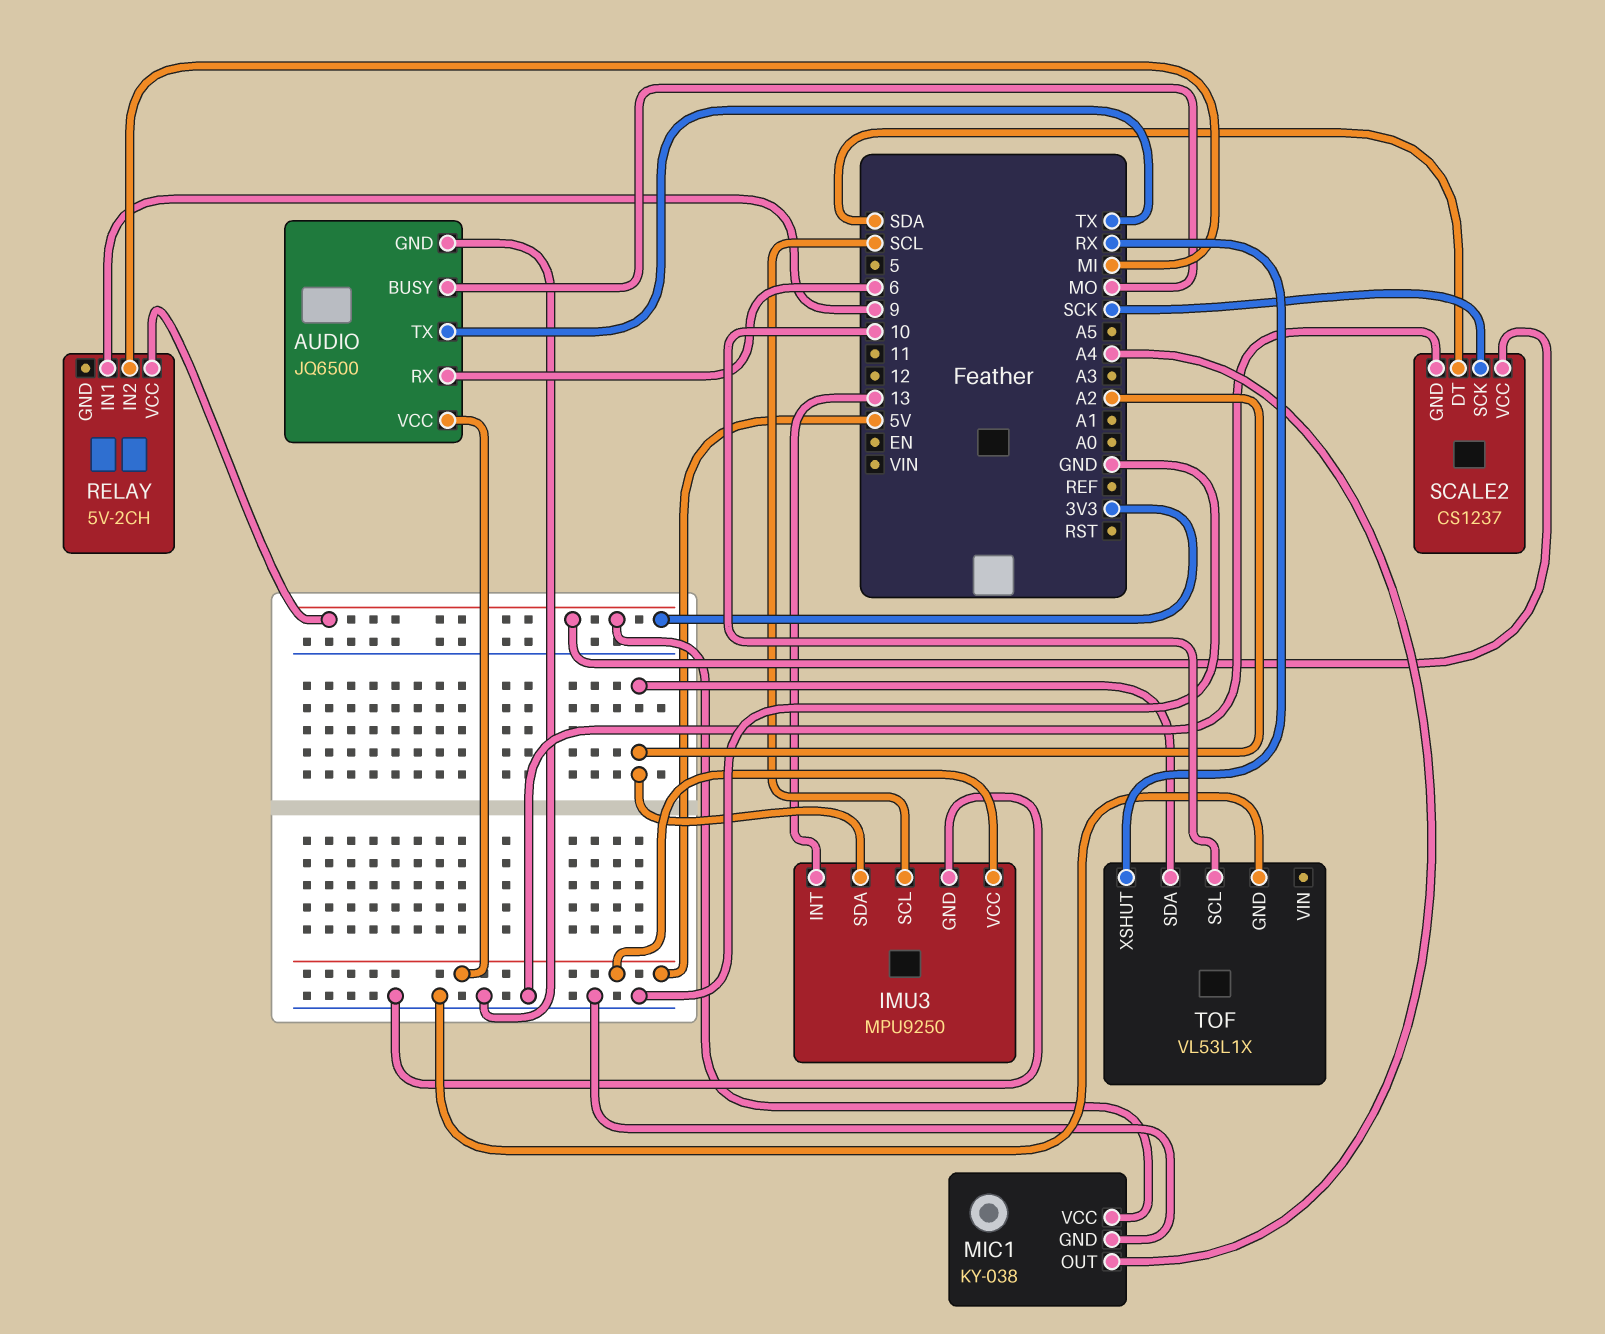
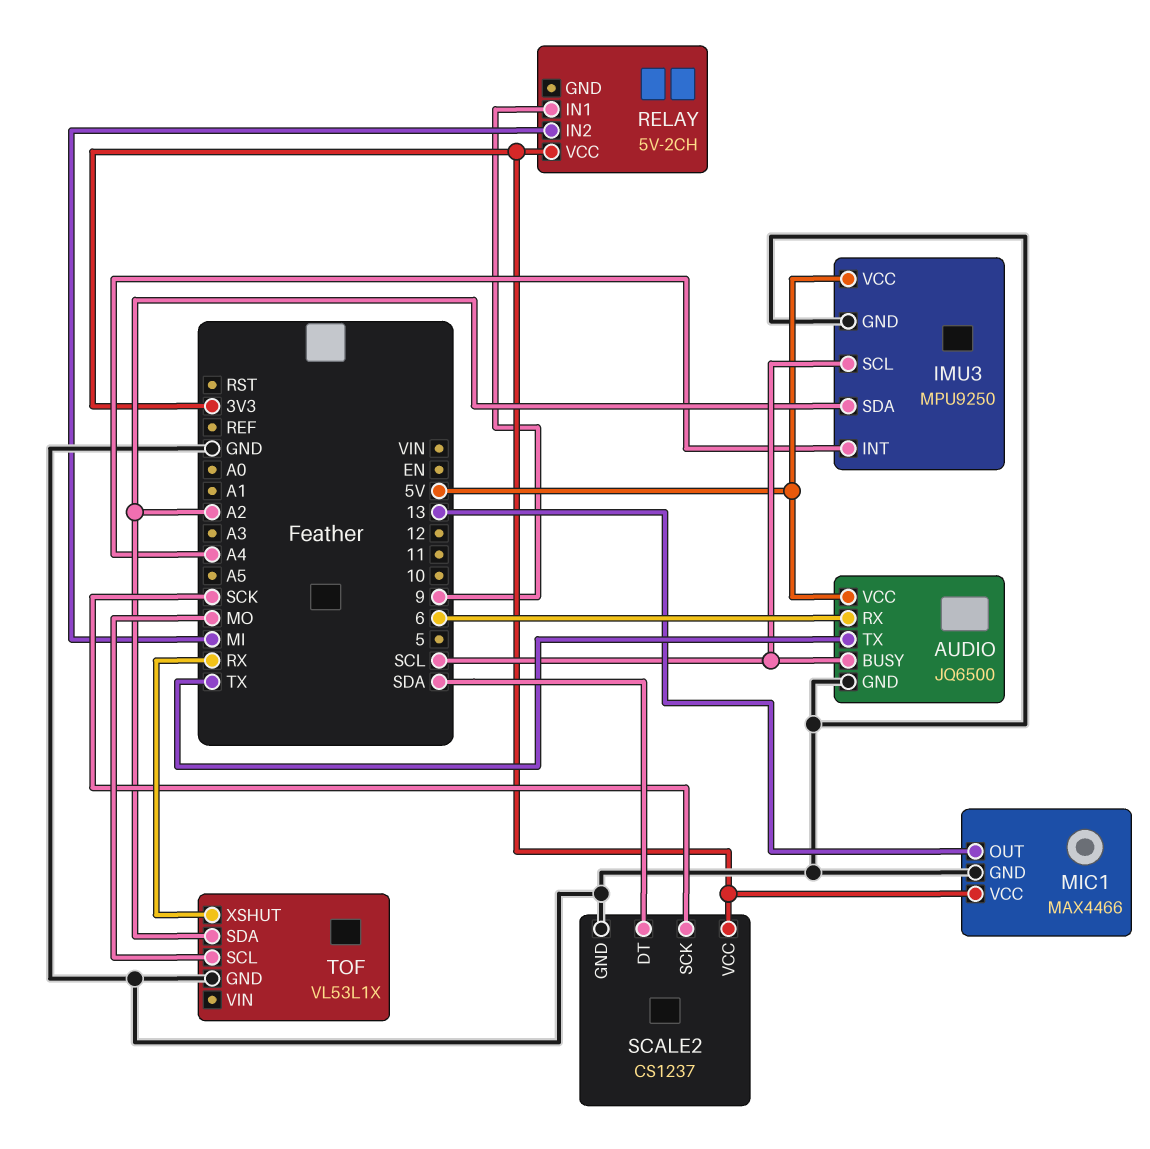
AUDIO pin BUSY: MO -> SCL
IMU3 pin INT: 13 -> A4
MIC1: KY-038 -> MAX4466
MIC1 pin OUT: A4 -> 13
TOF pin SCL: 10 -> MO

